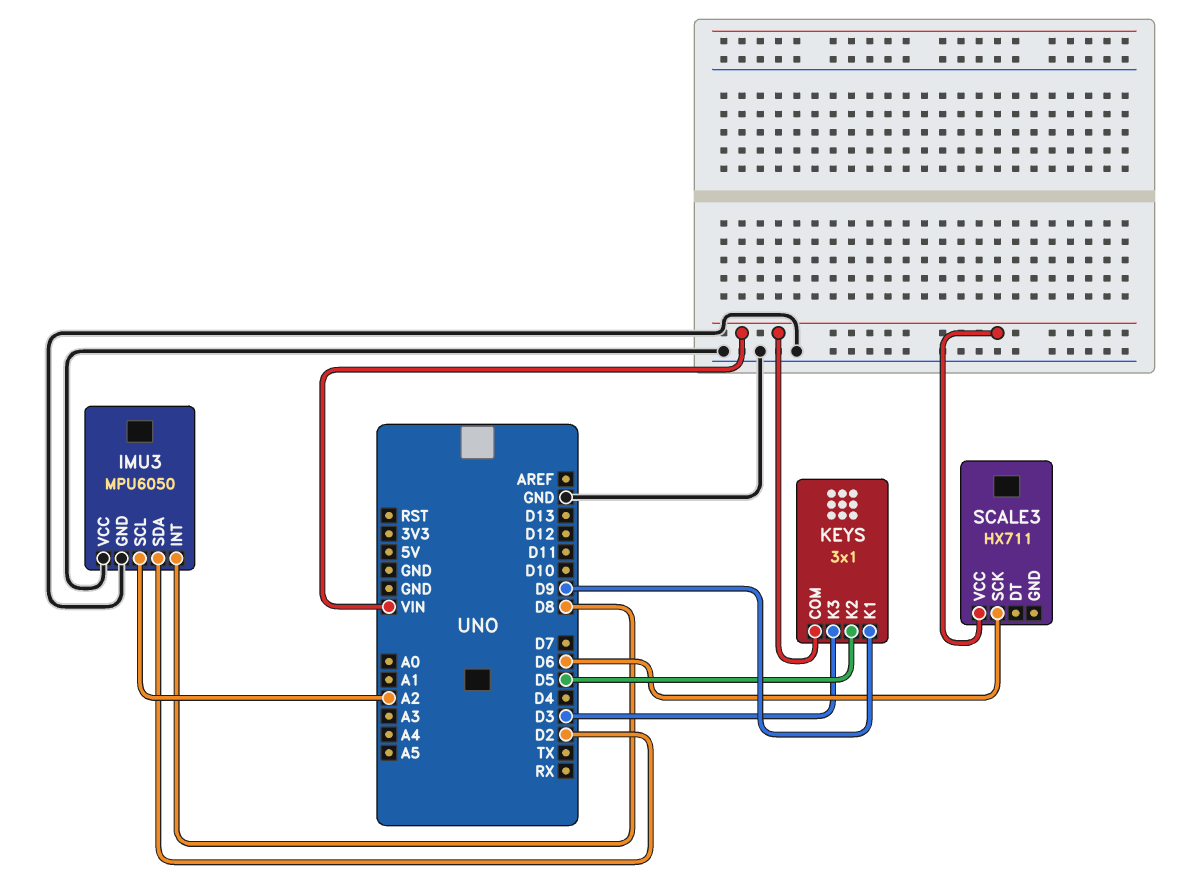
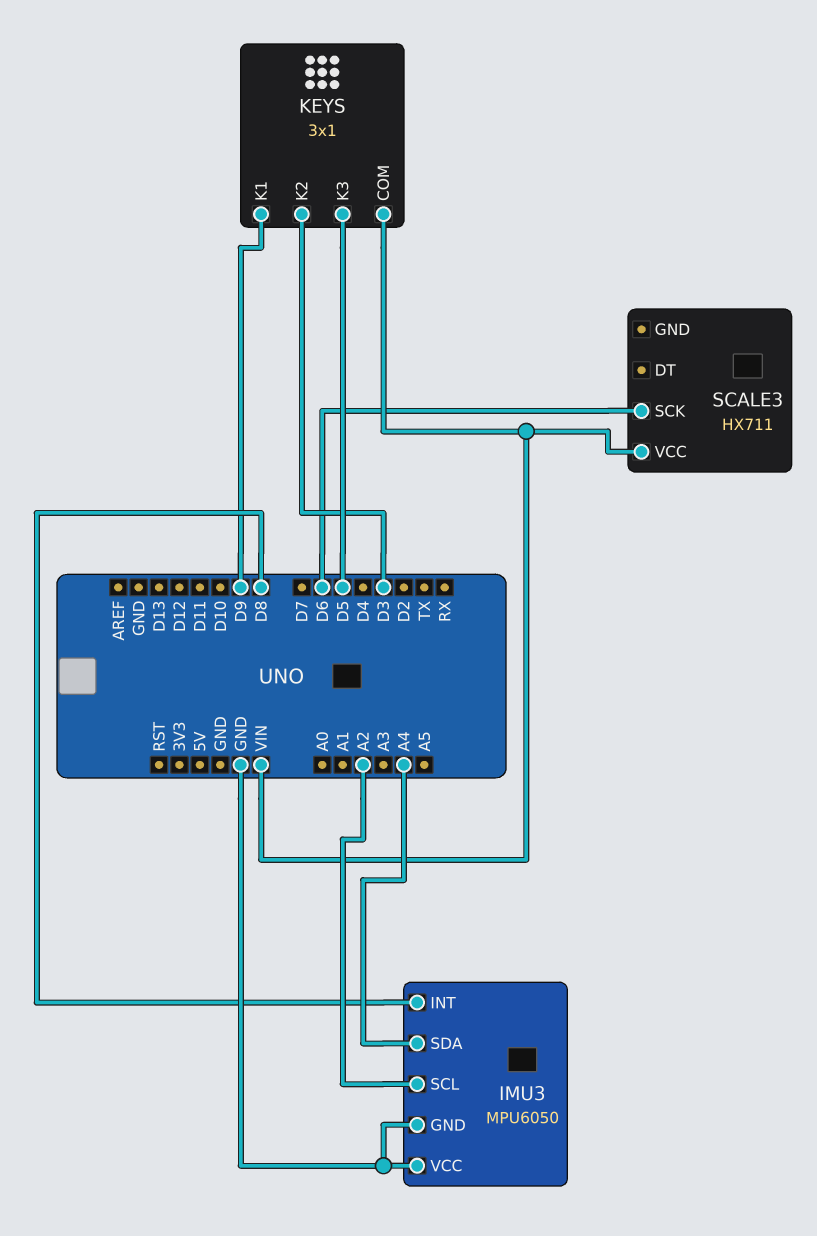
IMU3 pin SDA: D2 -> A4
KEYS pin K2: D5 -> D3
KEYS pin K3: D3 -> D5

